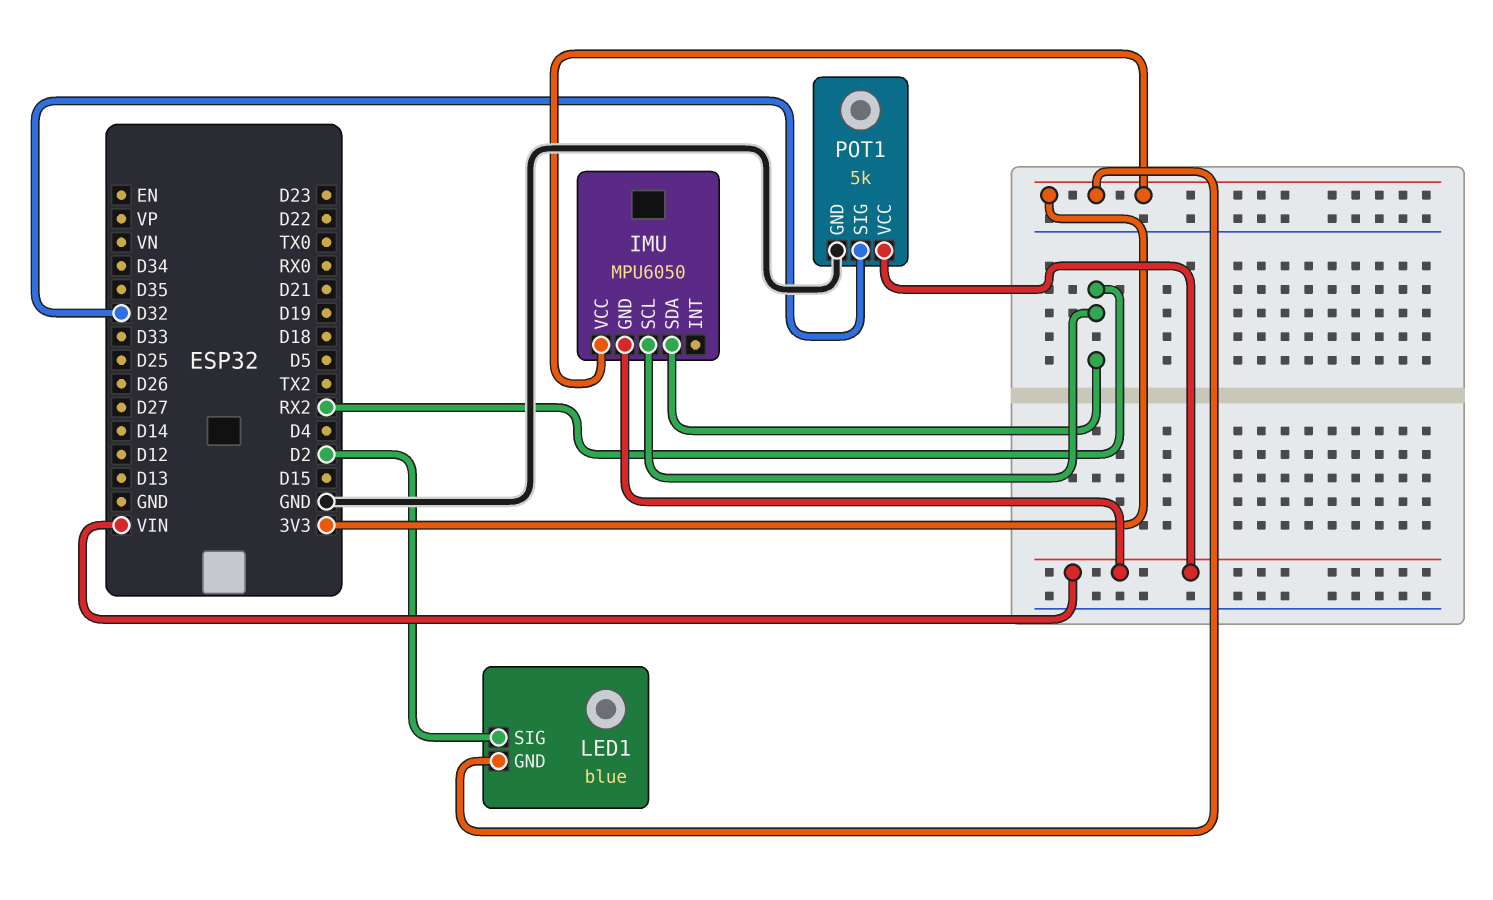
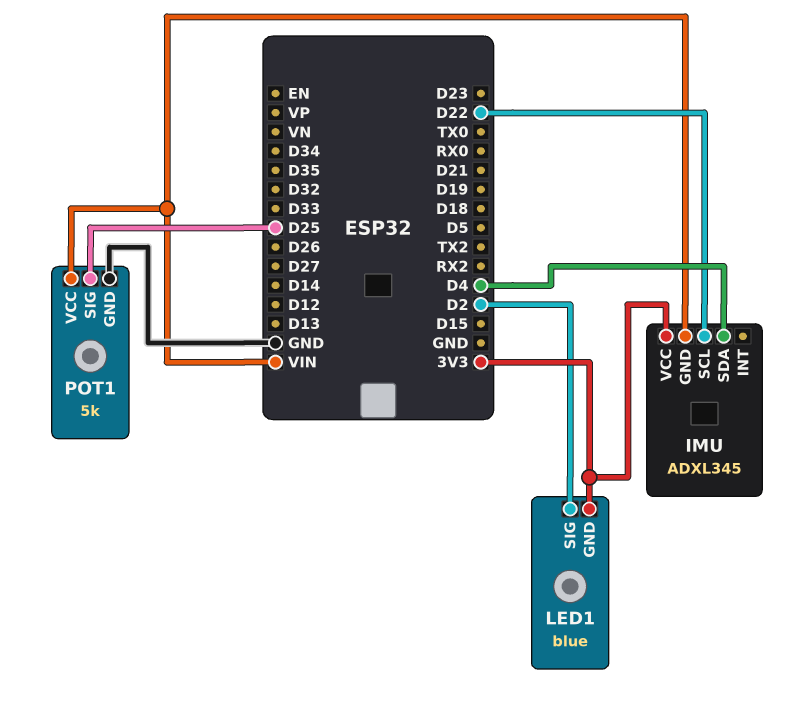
IMU: MPU6050 -> ADXL345
IMU pin SCL: RX2 -> D22
IMU pin SDA: RX2 -> D4
POT1 pin SIG: D32 -> D25

